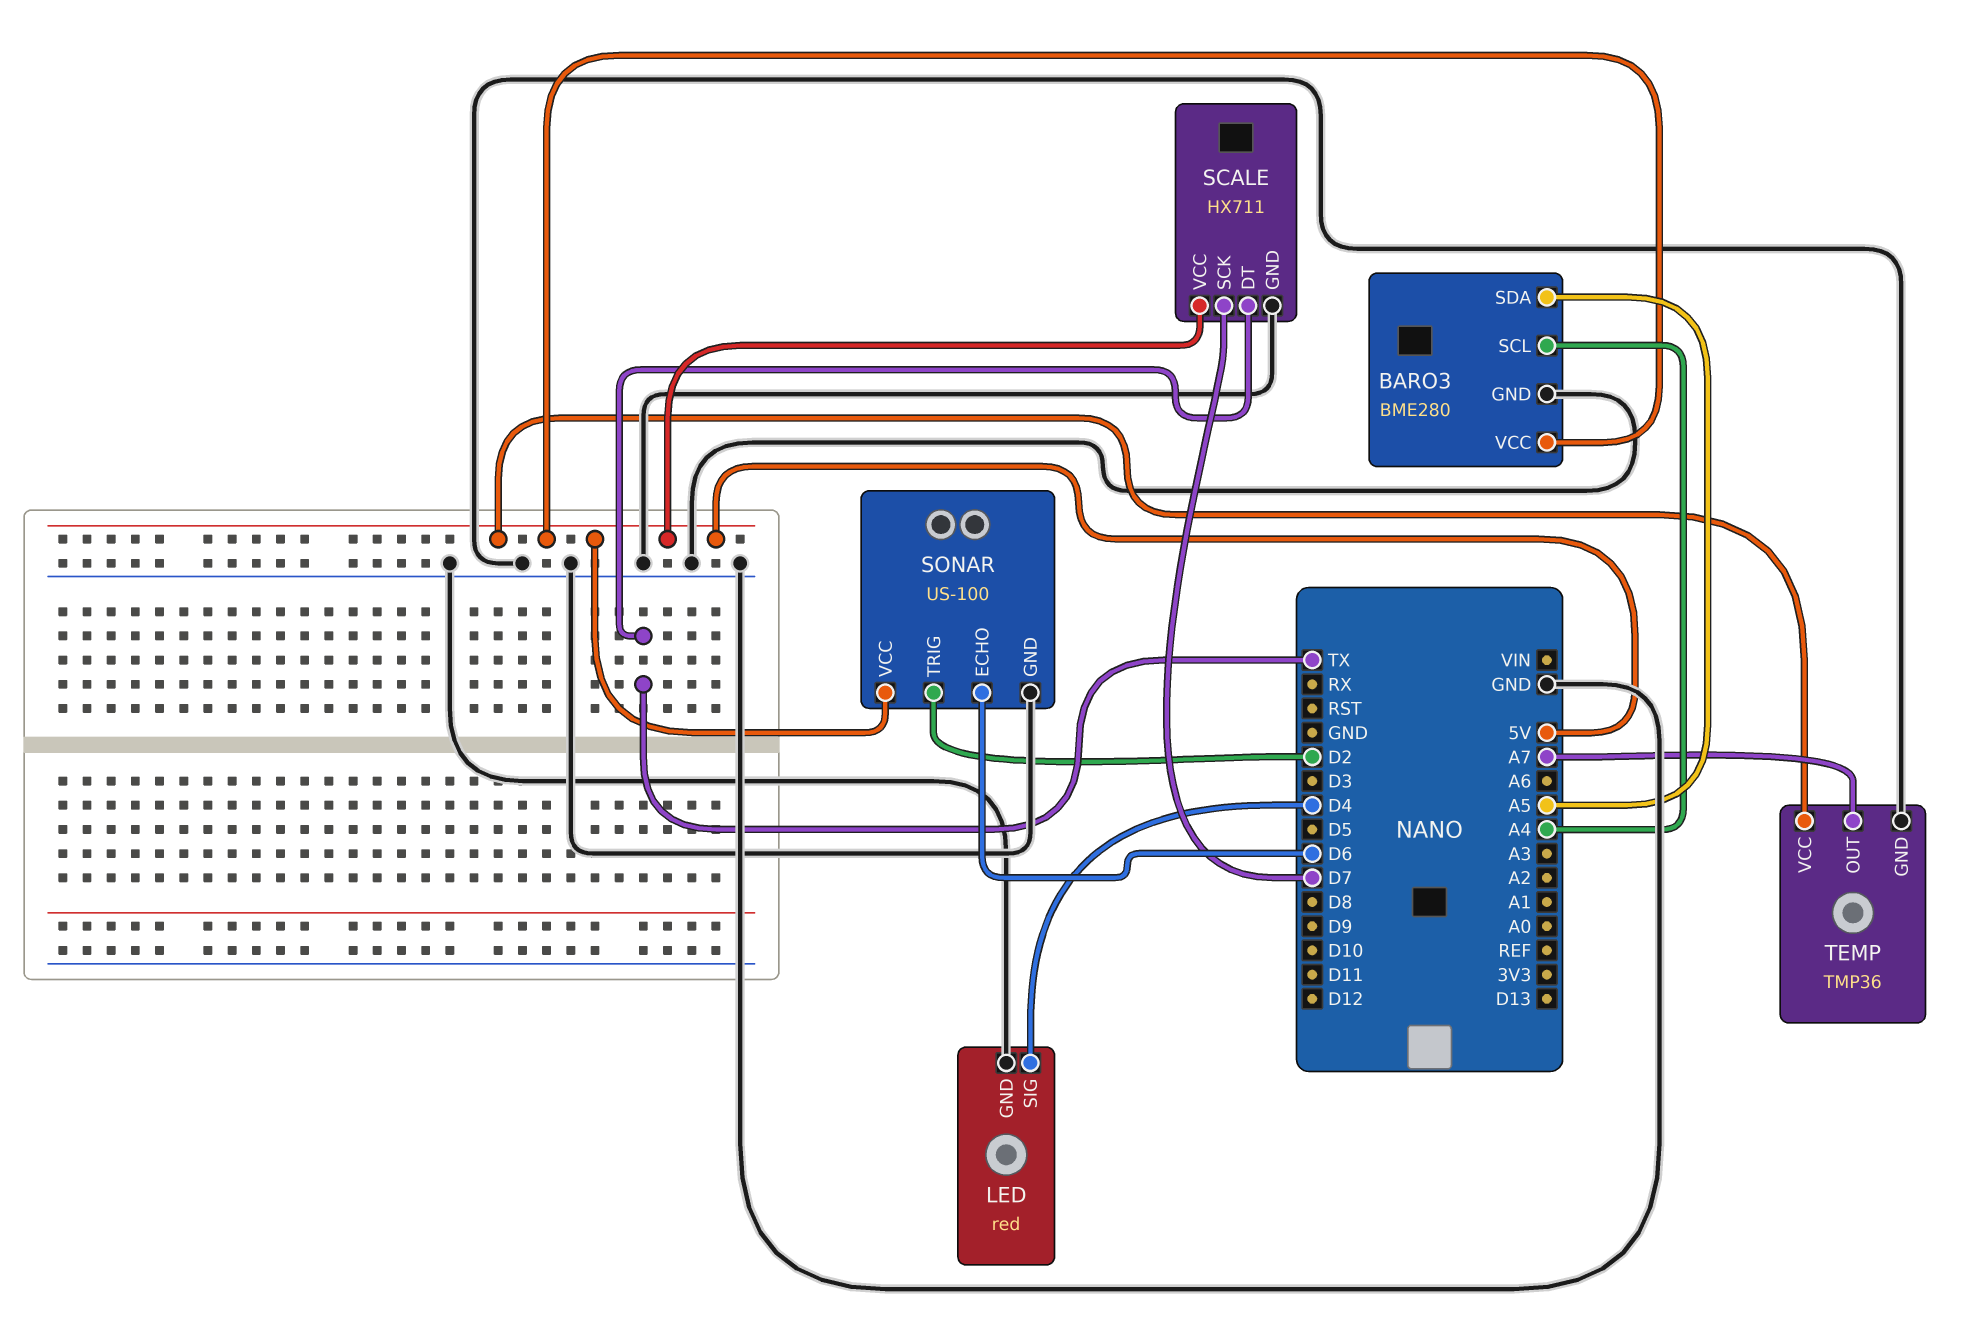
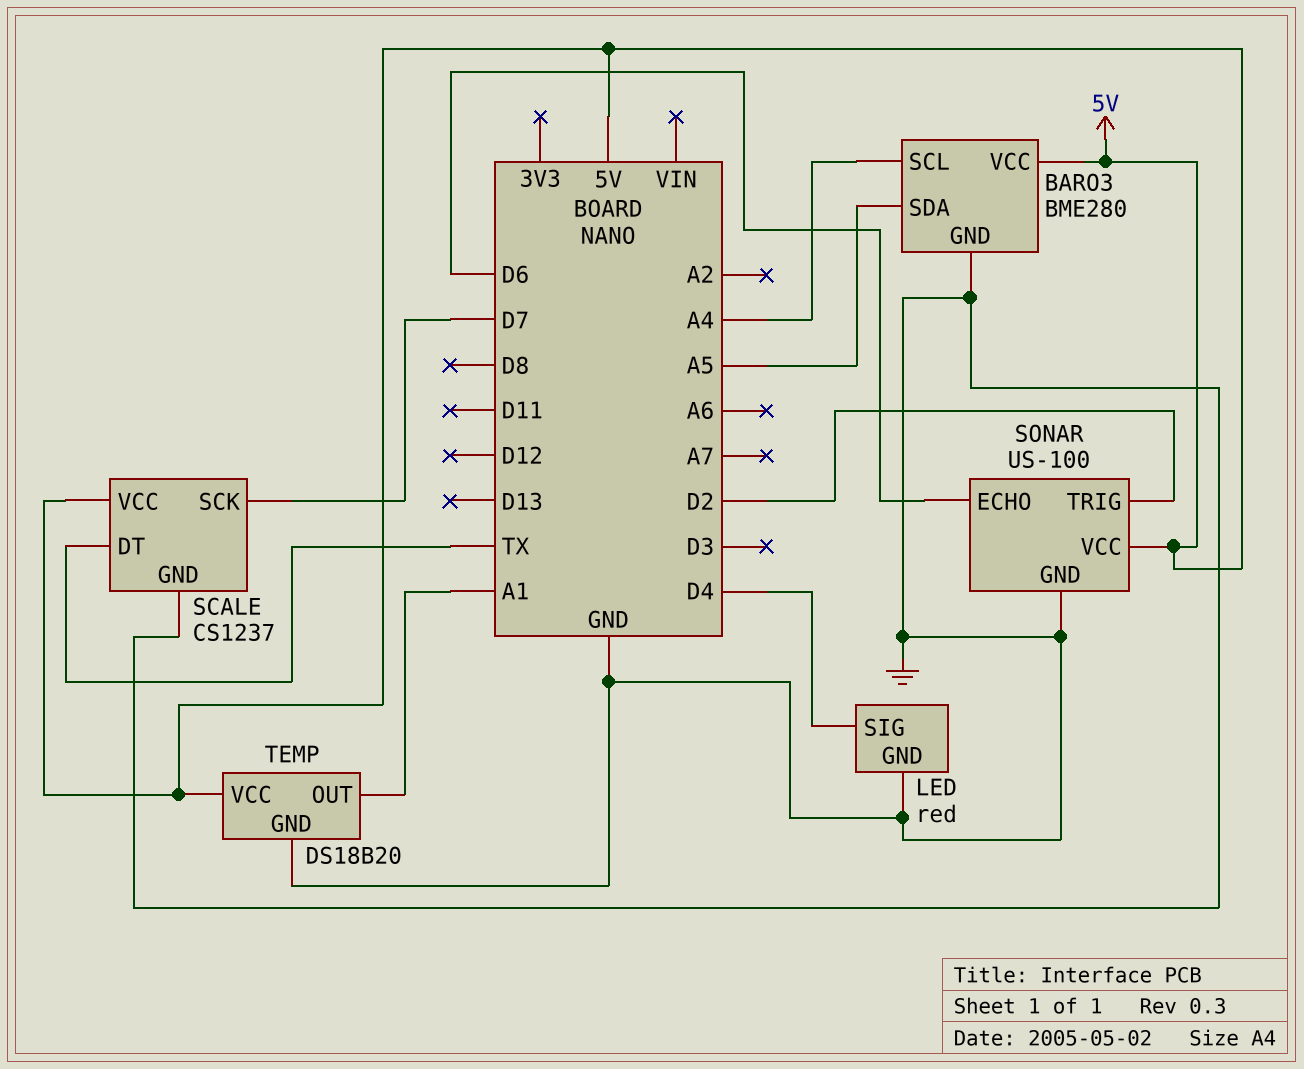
SCALE: HX711 -> CS1237
TEMP: TMP36 -> DS18B20
TEMP pin OUT: A7 -> A1

